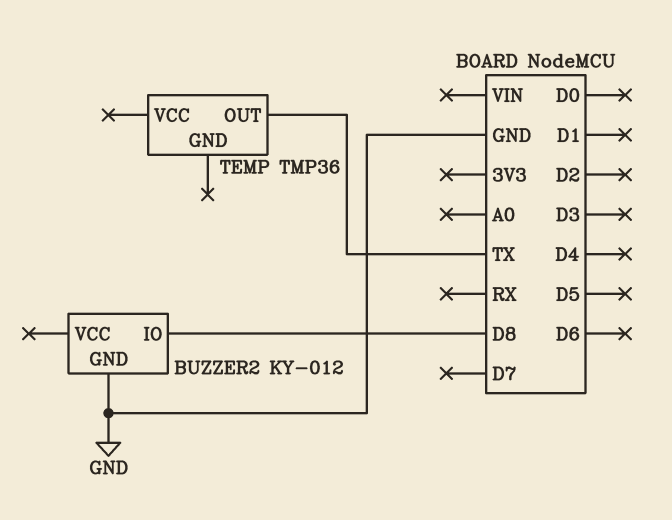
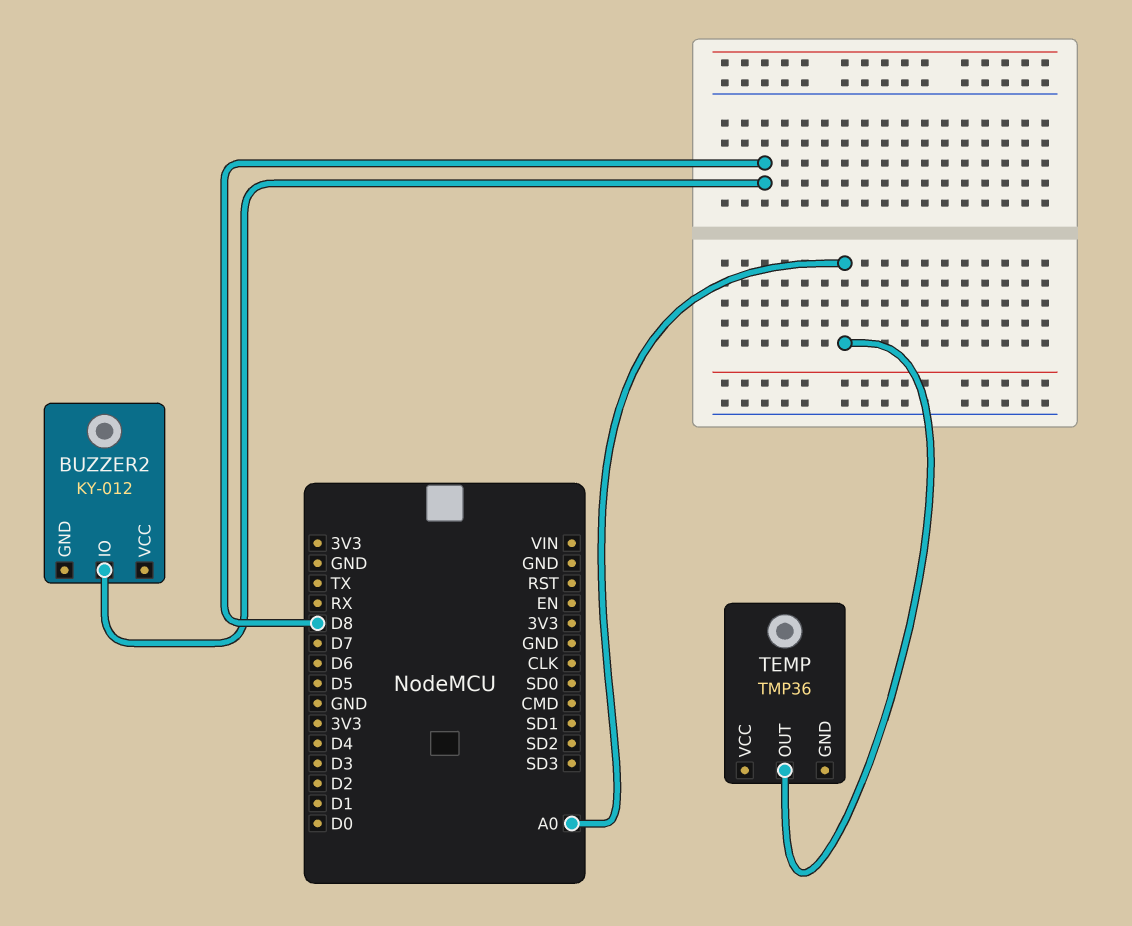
BUZZER2 pin GND: GND -> none
TEMP pin OUT: TX -> A0

